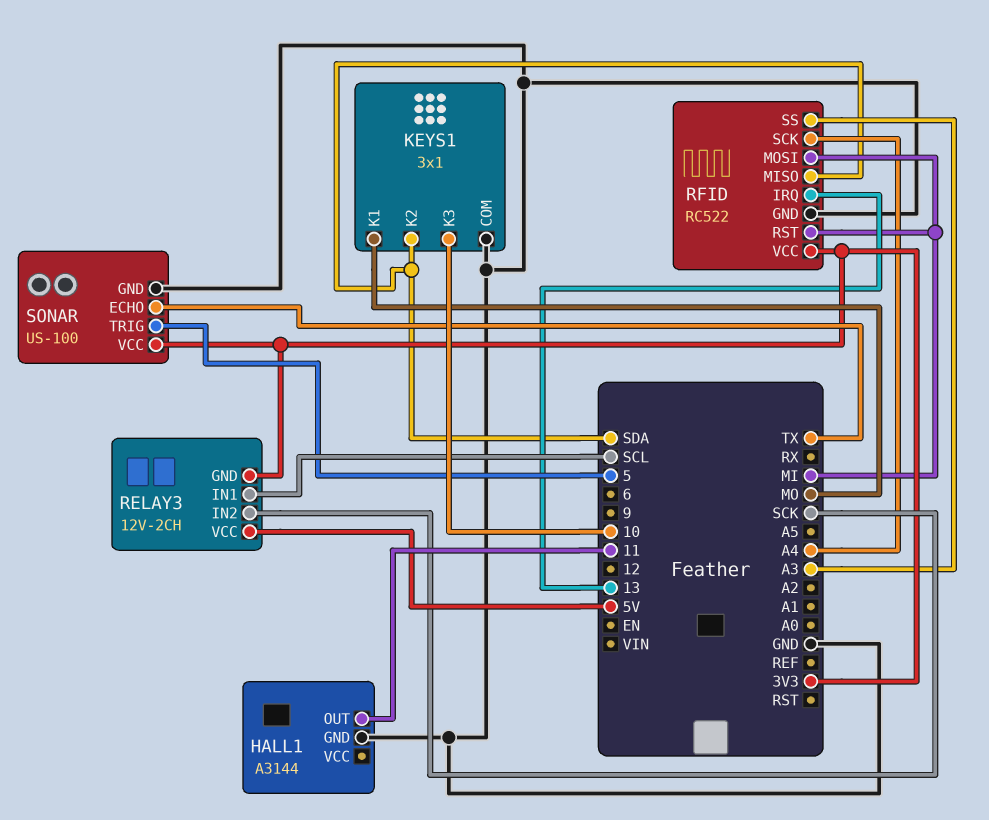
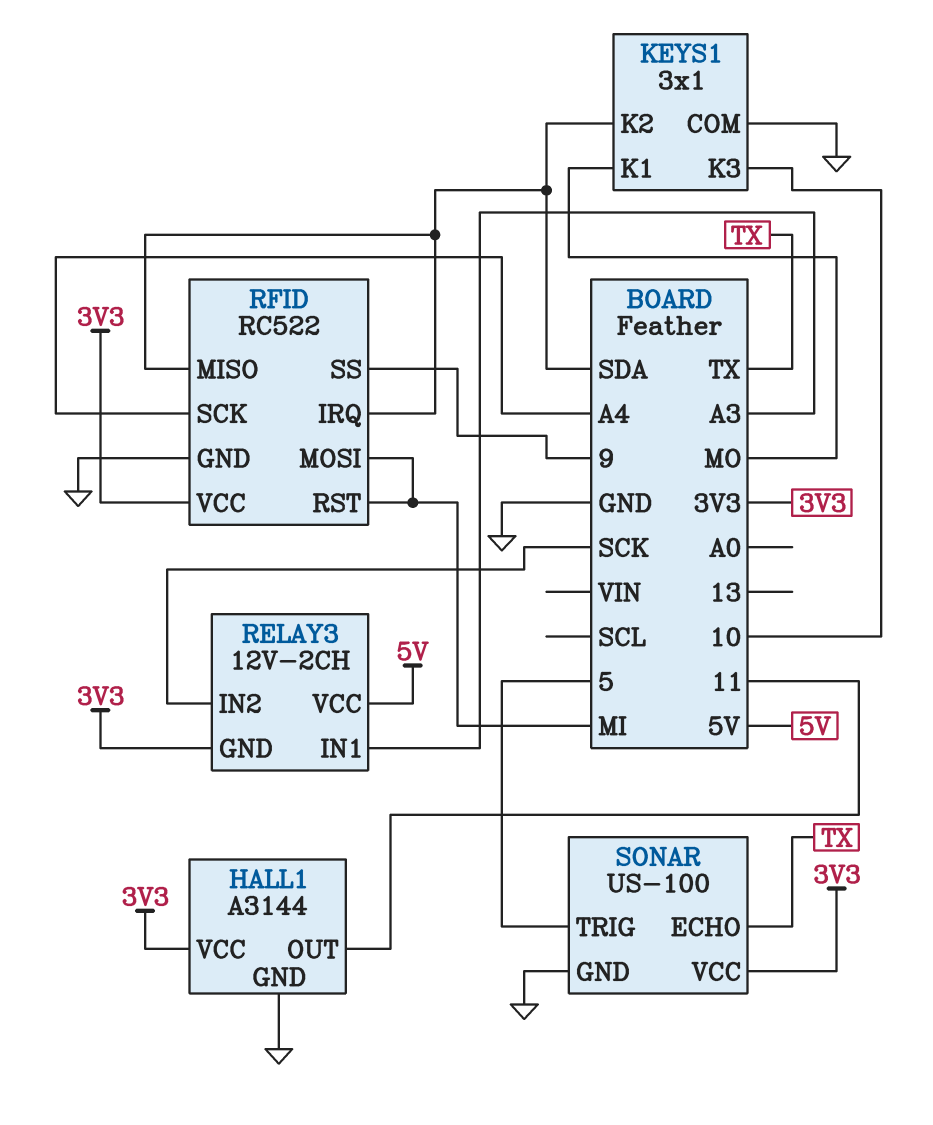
HALL1 pin VCC: none -> 3V3
RELAY3 pin IN1: SCL -> A3
RFID pin IRQ: 13 -> SDA
RFID pin SS: A3 -> 9

